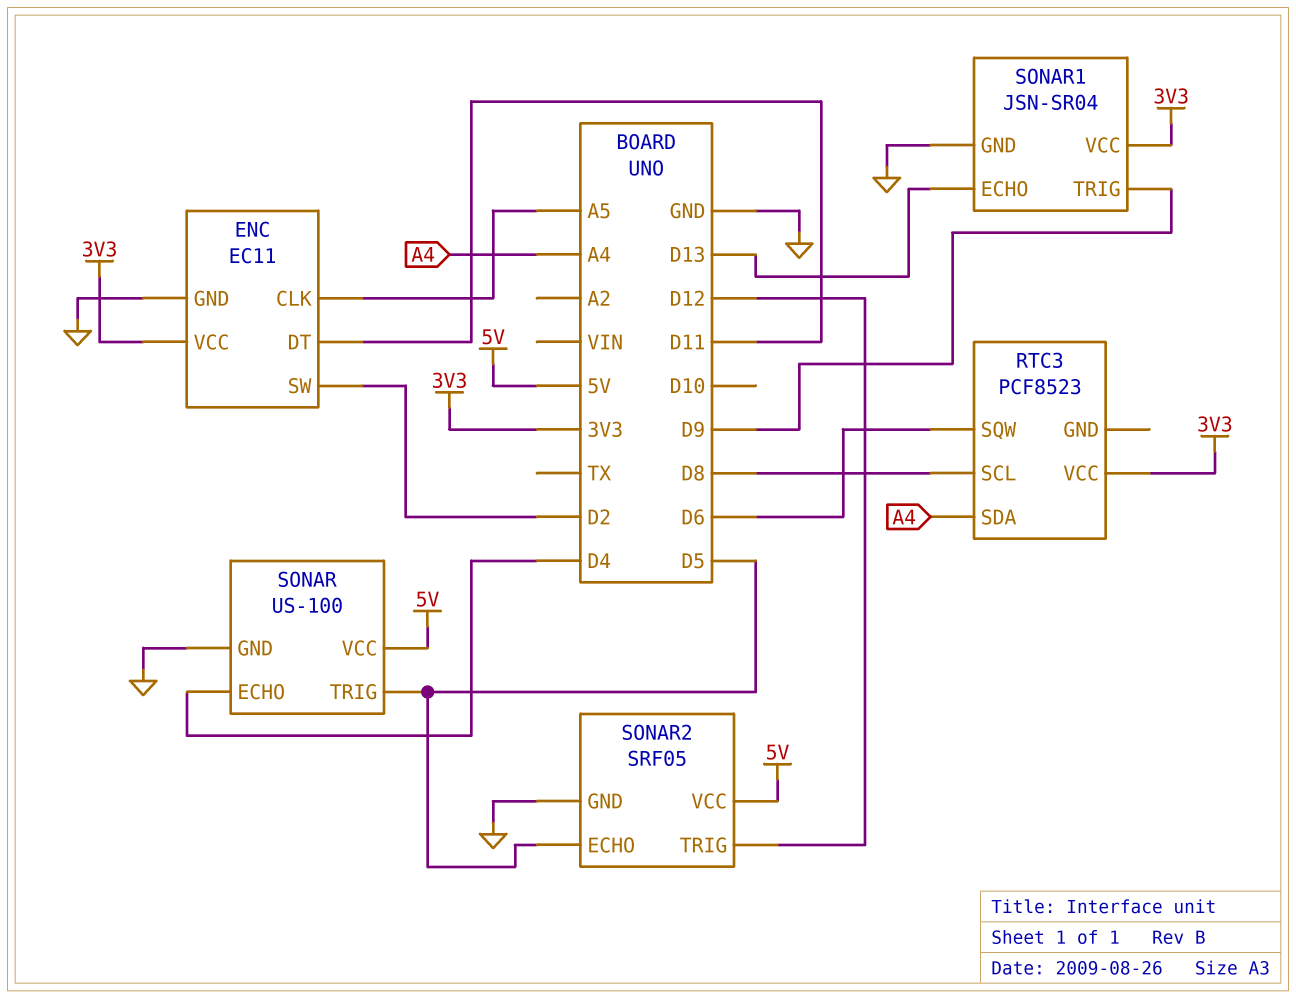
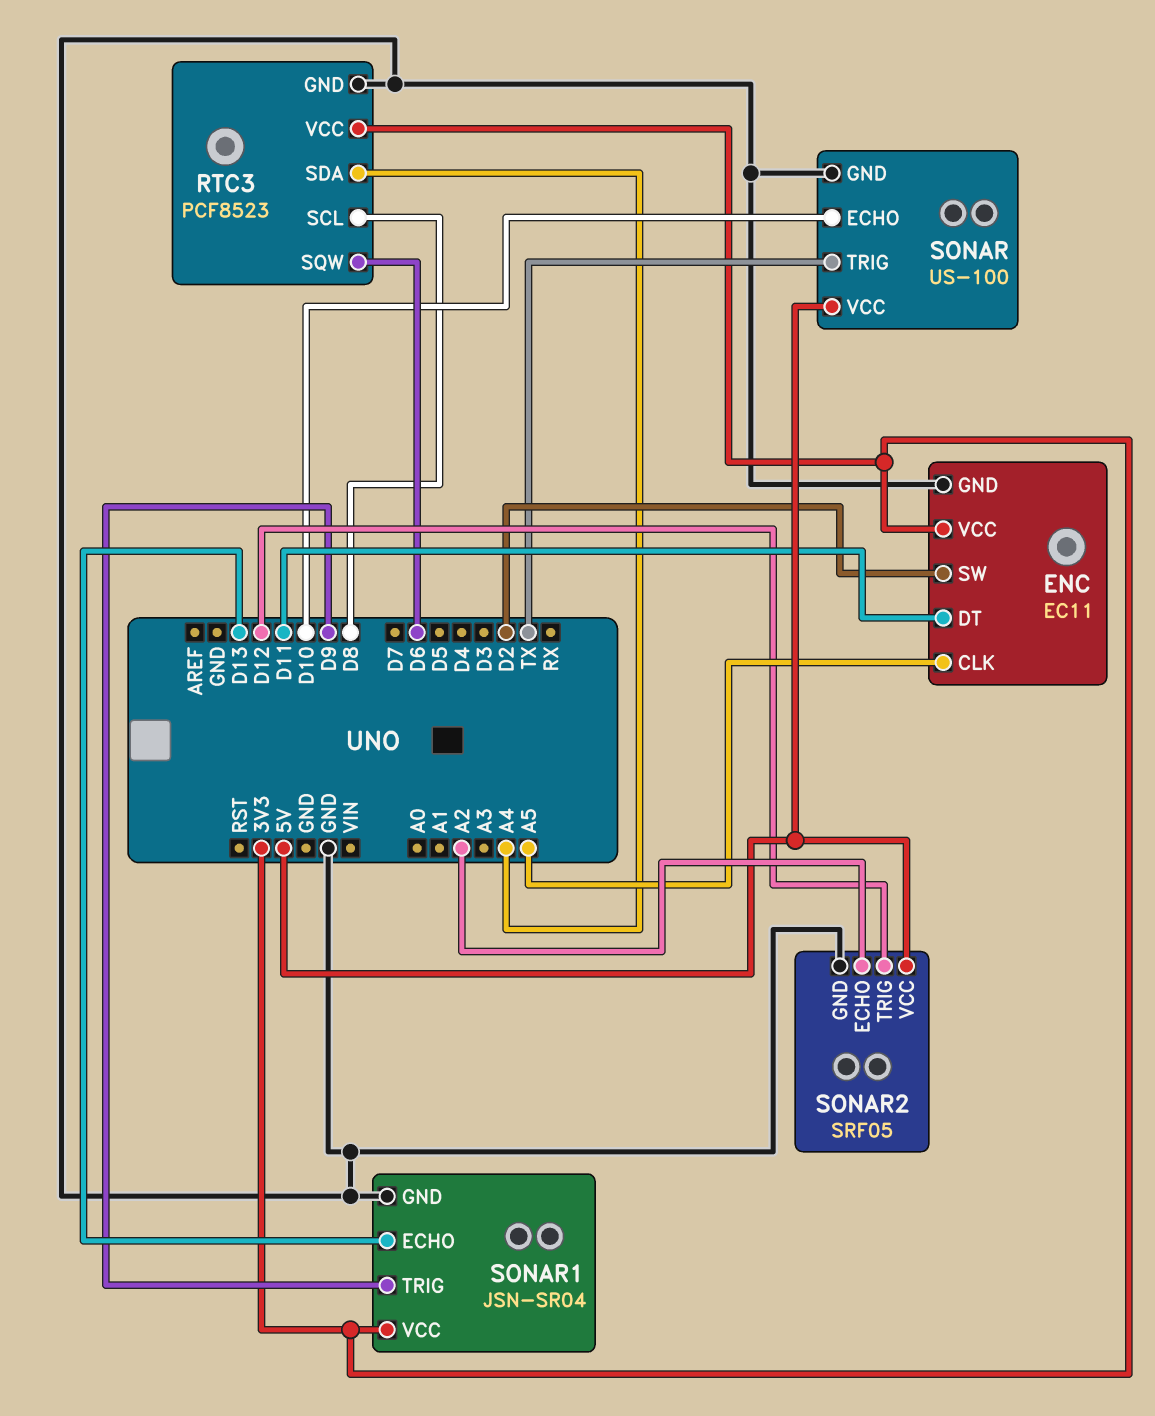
RTC3 pin GND: none -> GND
SONAR pin ECHO: D4 -> D10
SONAR pin TRIG: D5 -> TX
SONAR2 pin ECHO: D5 -> A2

